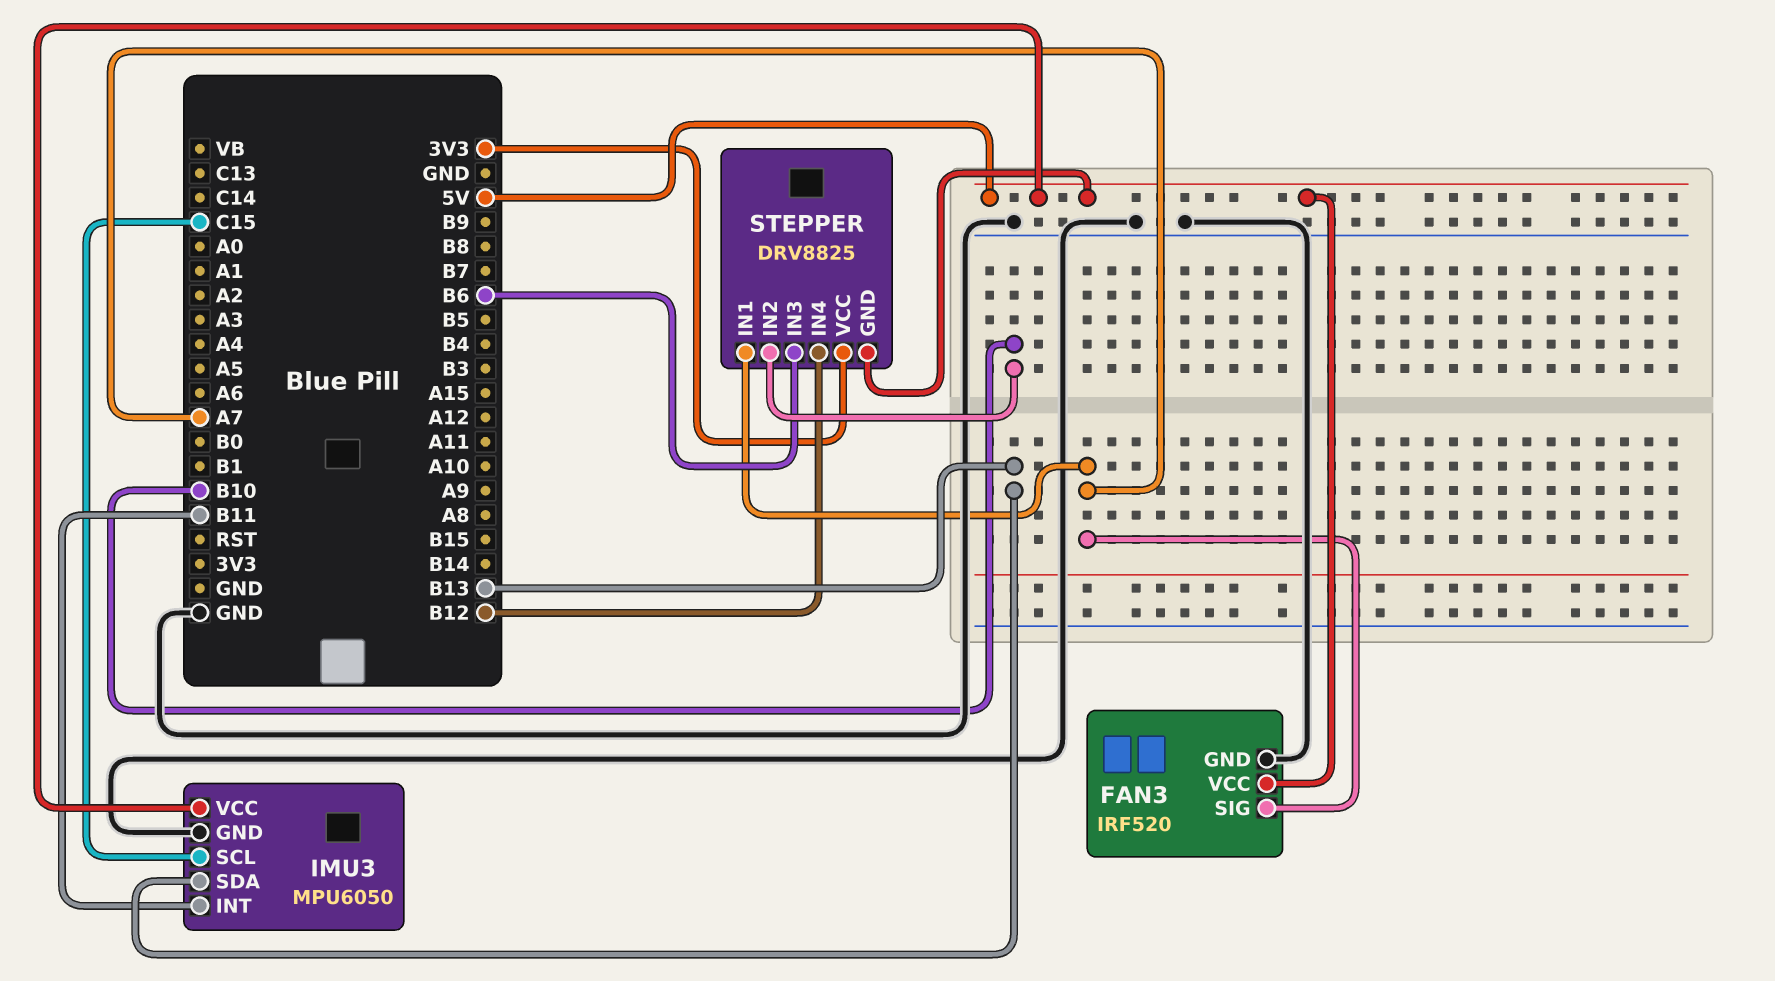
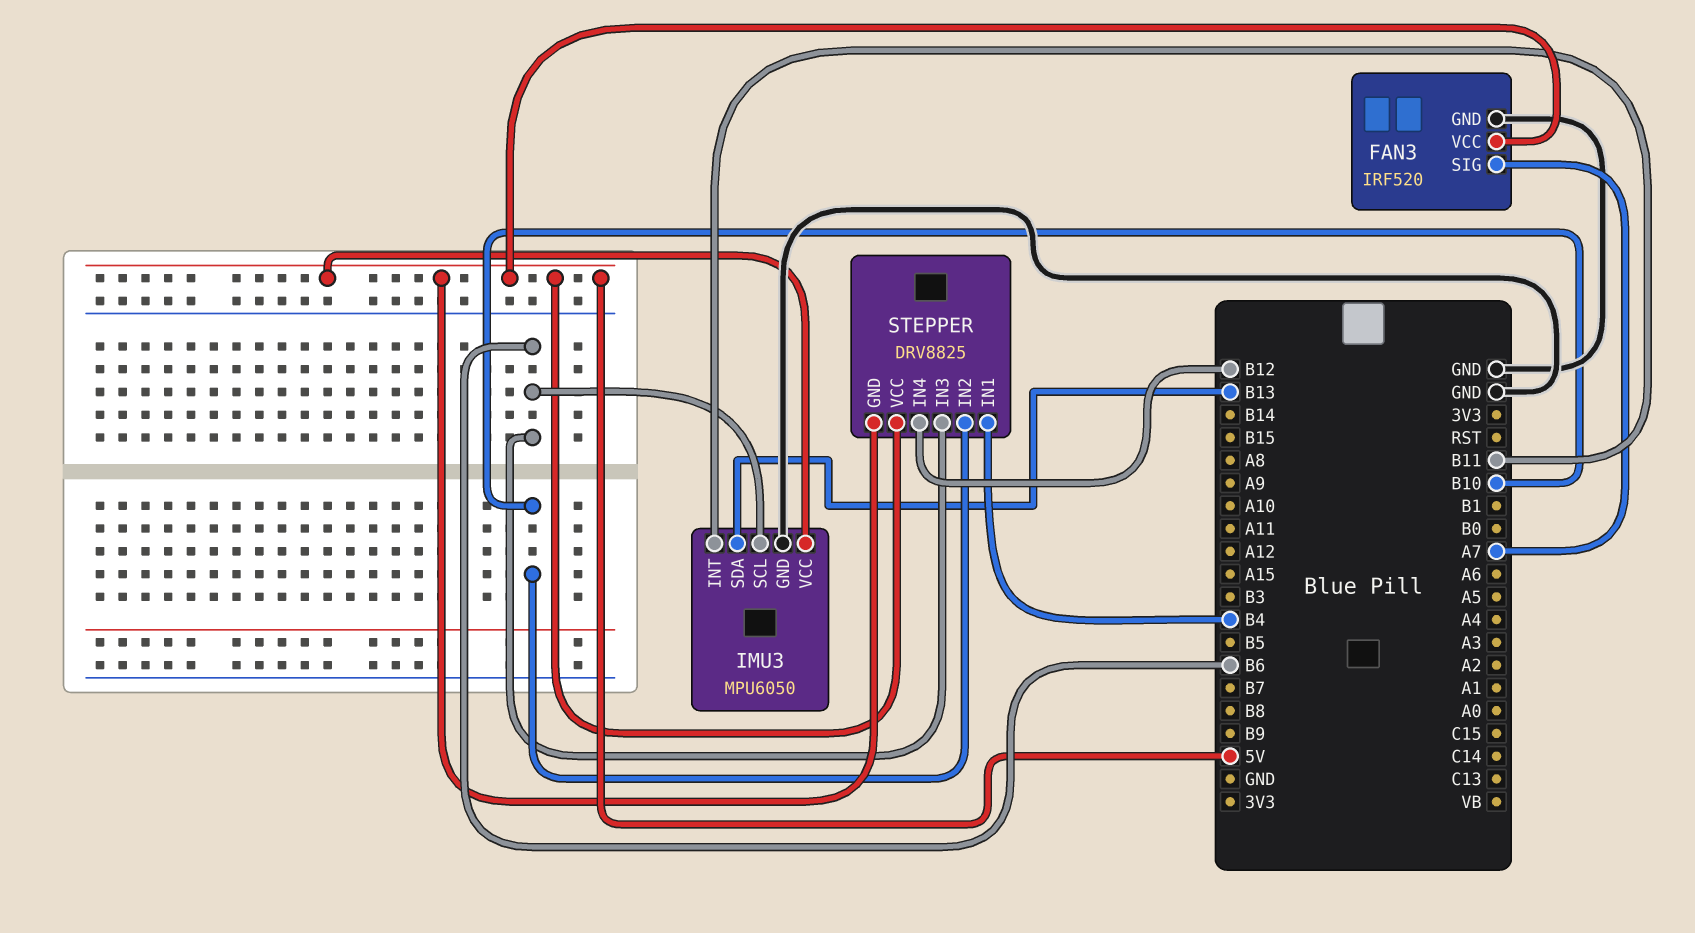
IMU3 pin SCL: C15 -> B6
STEPPER pin IN1: A7 -> B4
STEPPER pin VCC: 3V3 -> 5V

